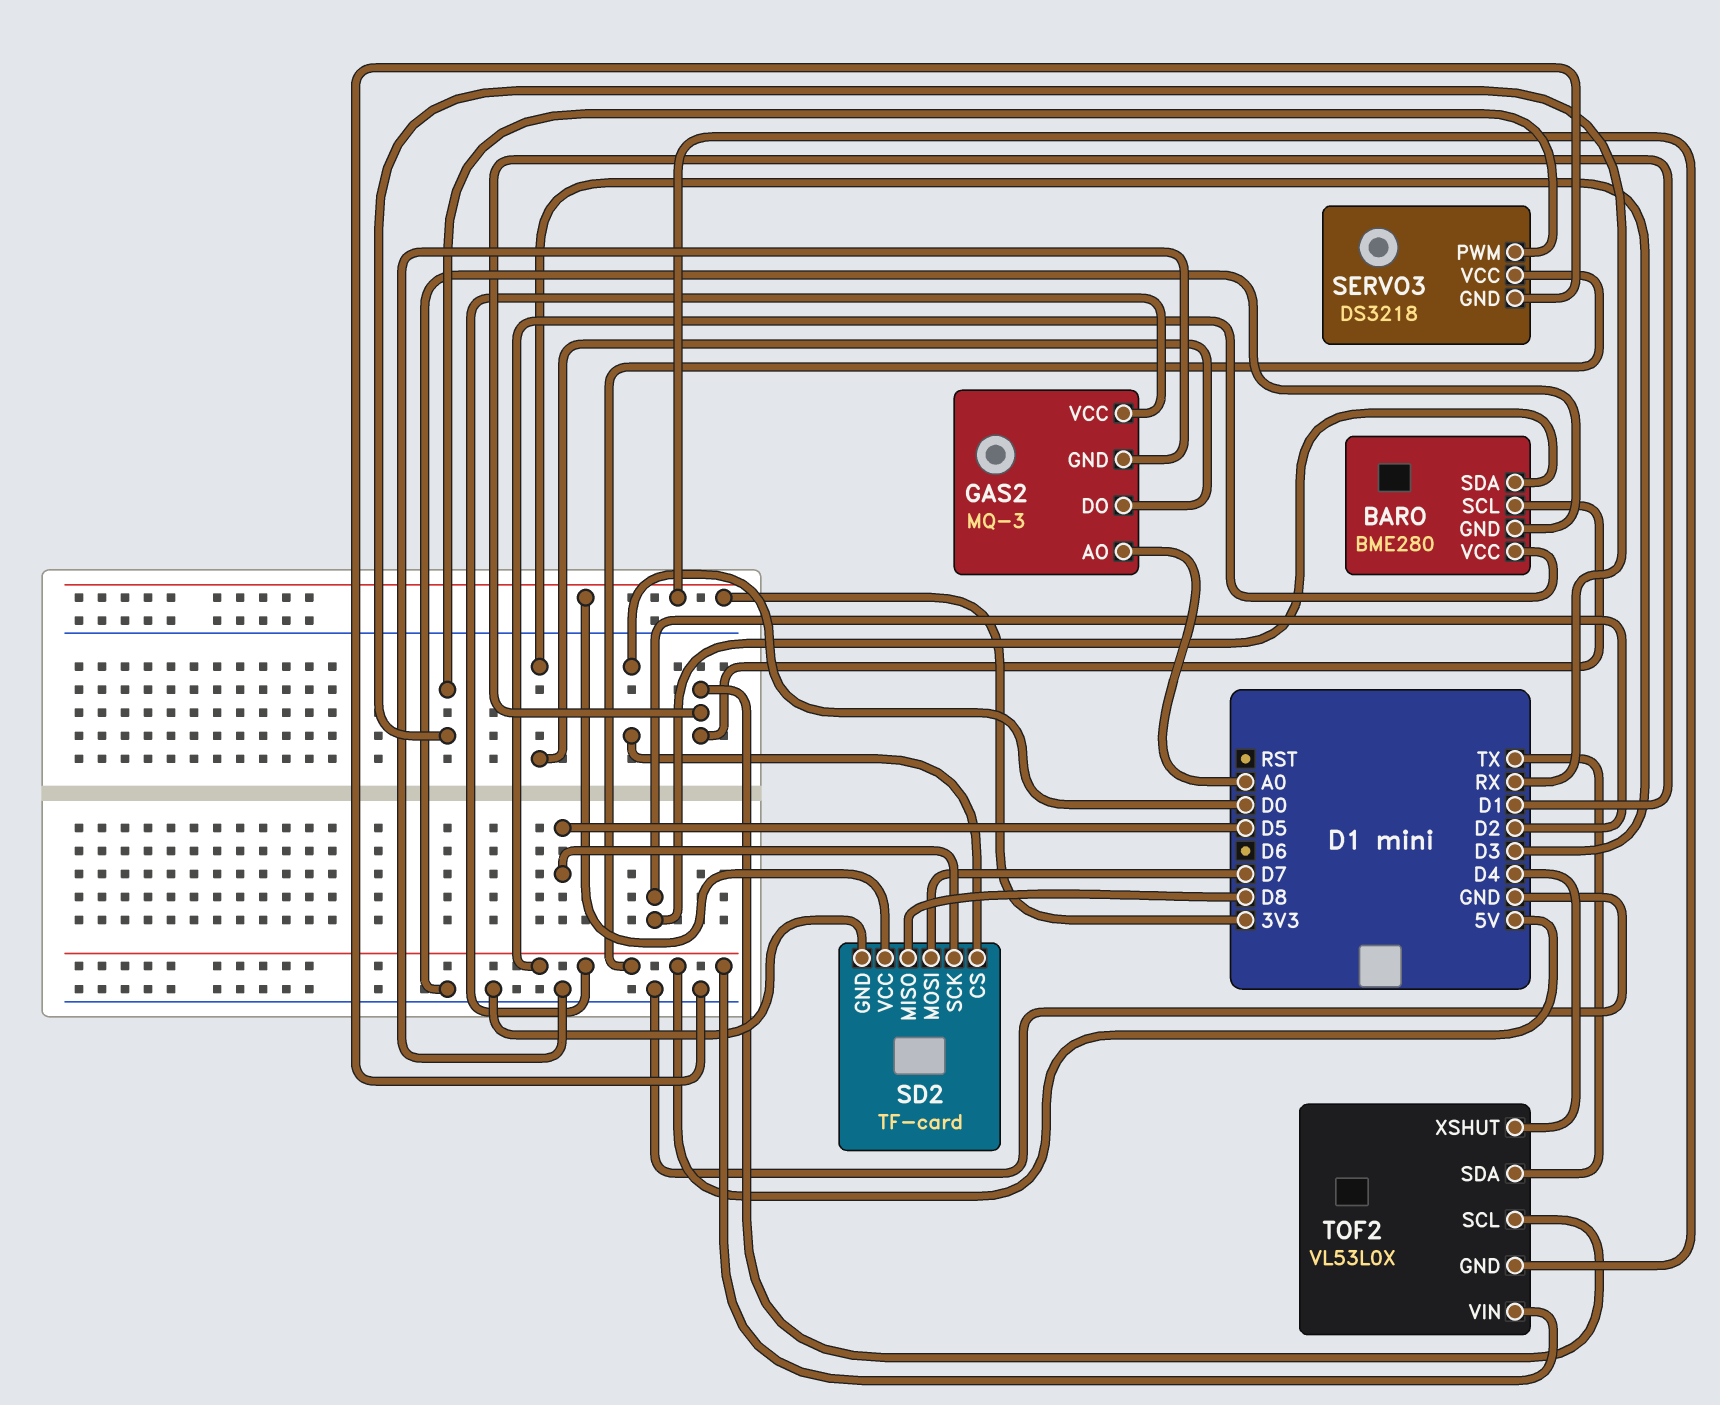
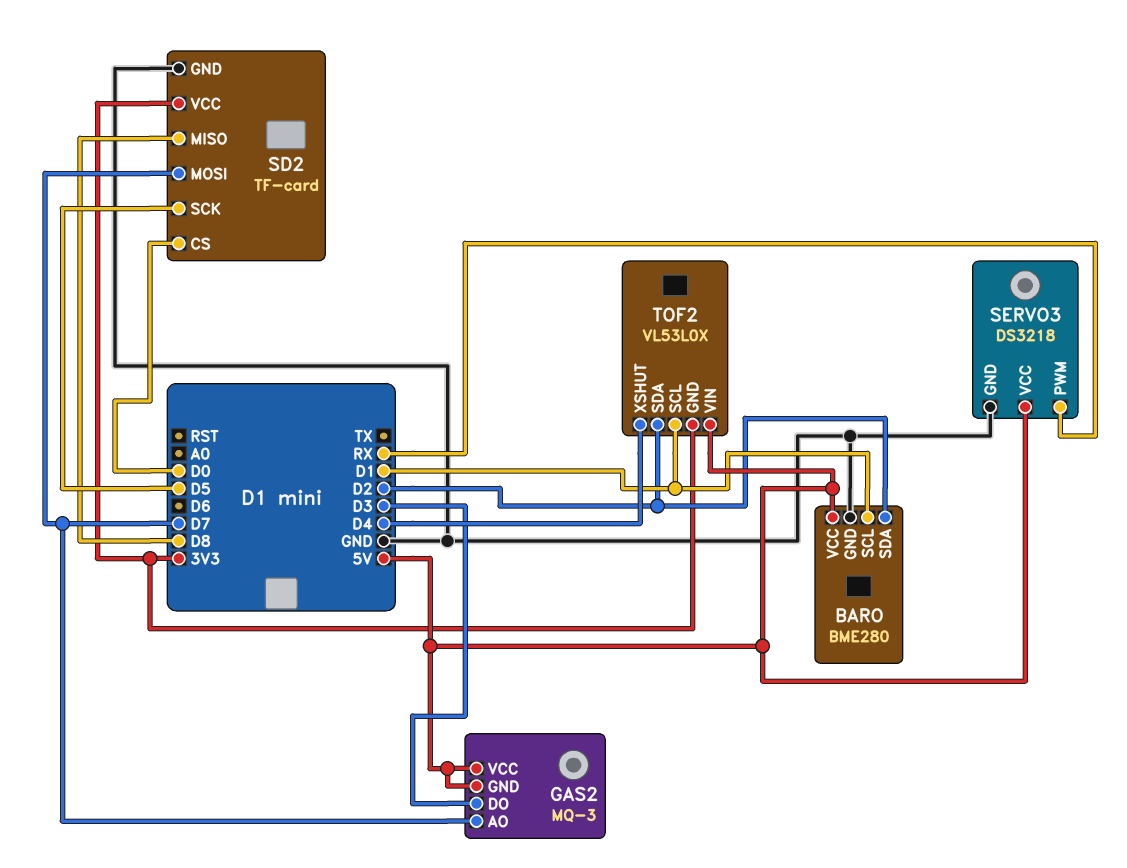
GAS2 pin AO: A0 -> D7
GAS2 pin GND: GND -> 5V
TOF2 pin SDA: TX -> D2

